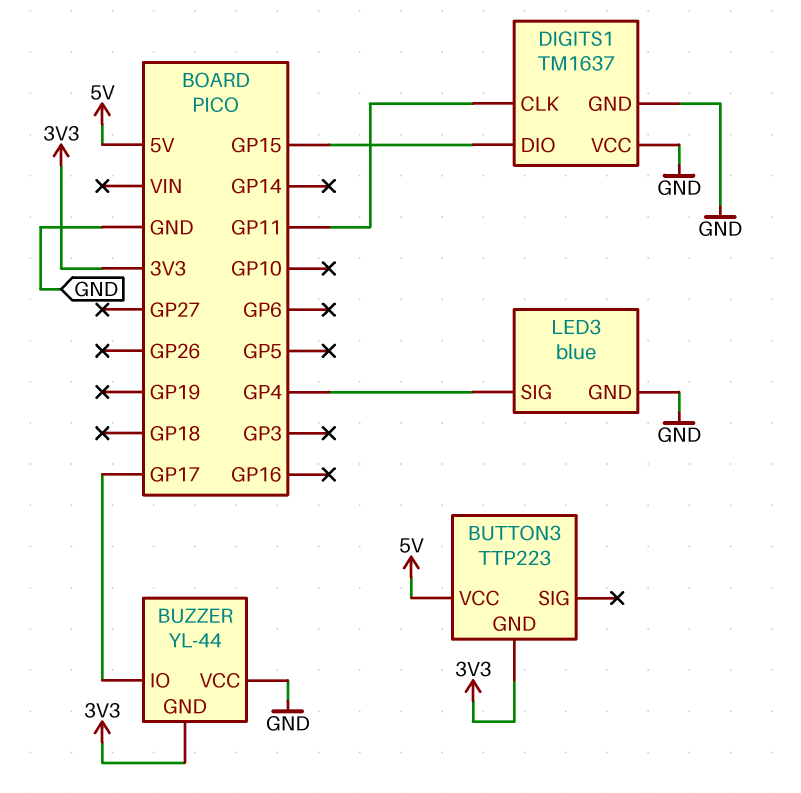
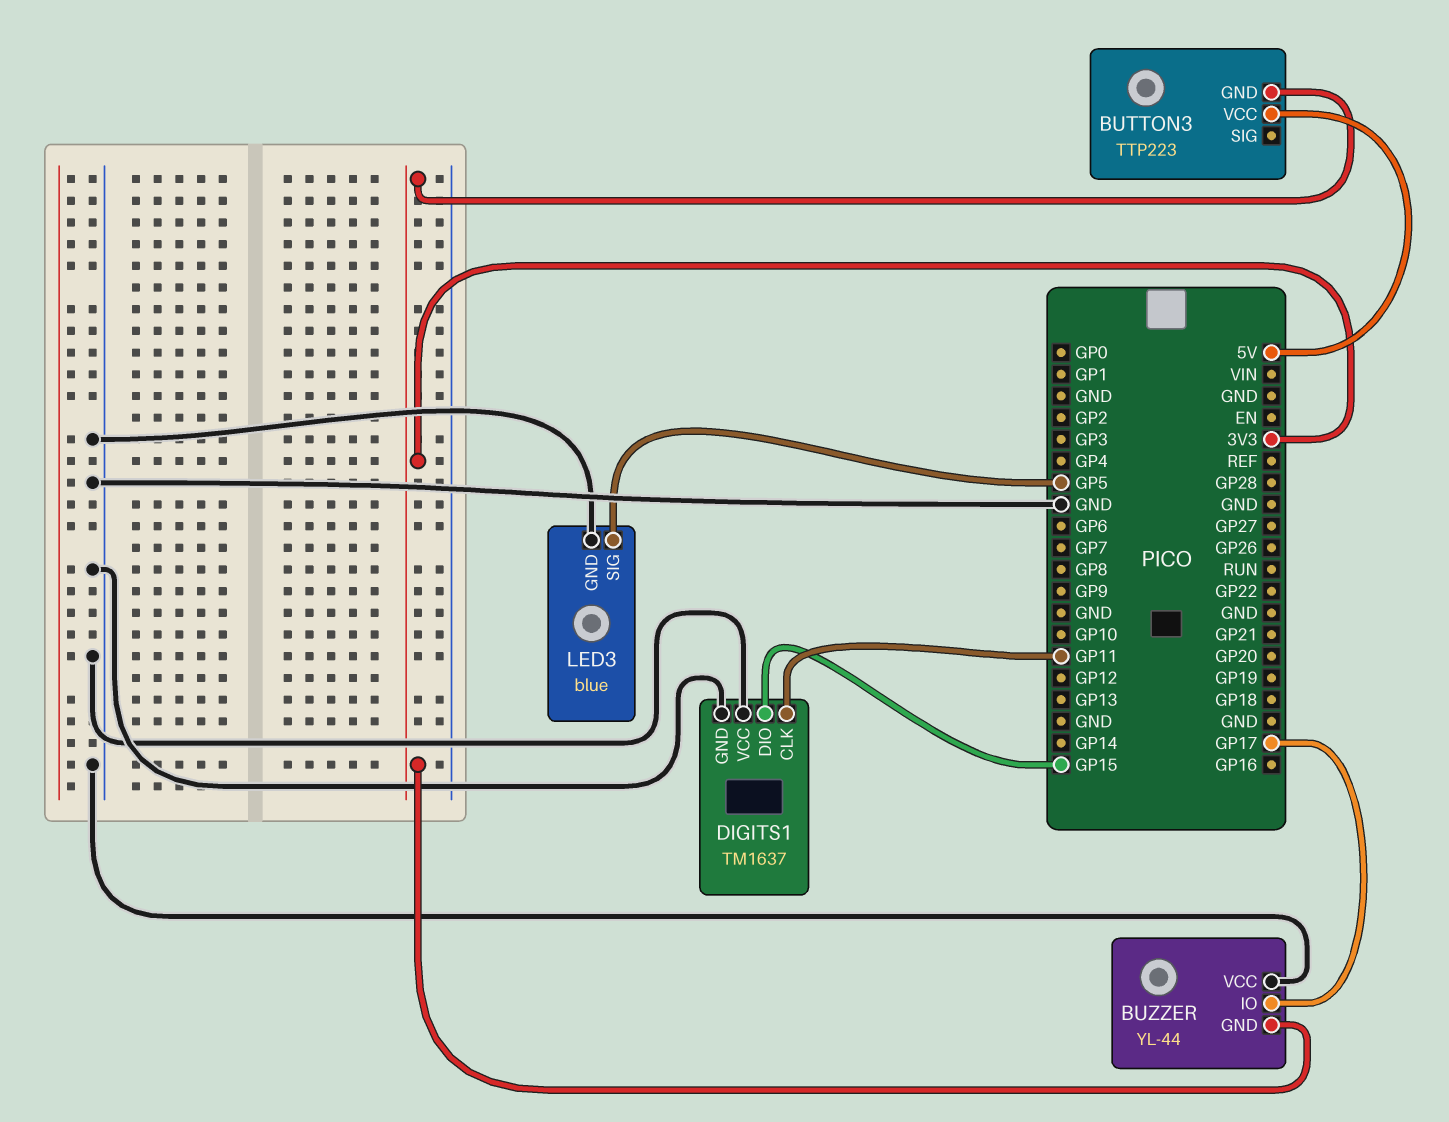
LED3 pin SIG: GP4 -> GP5

